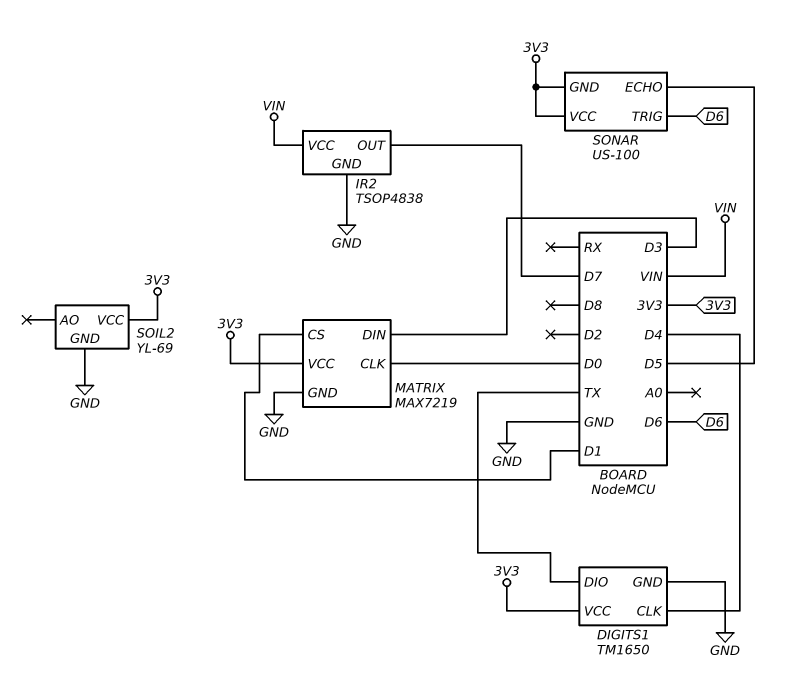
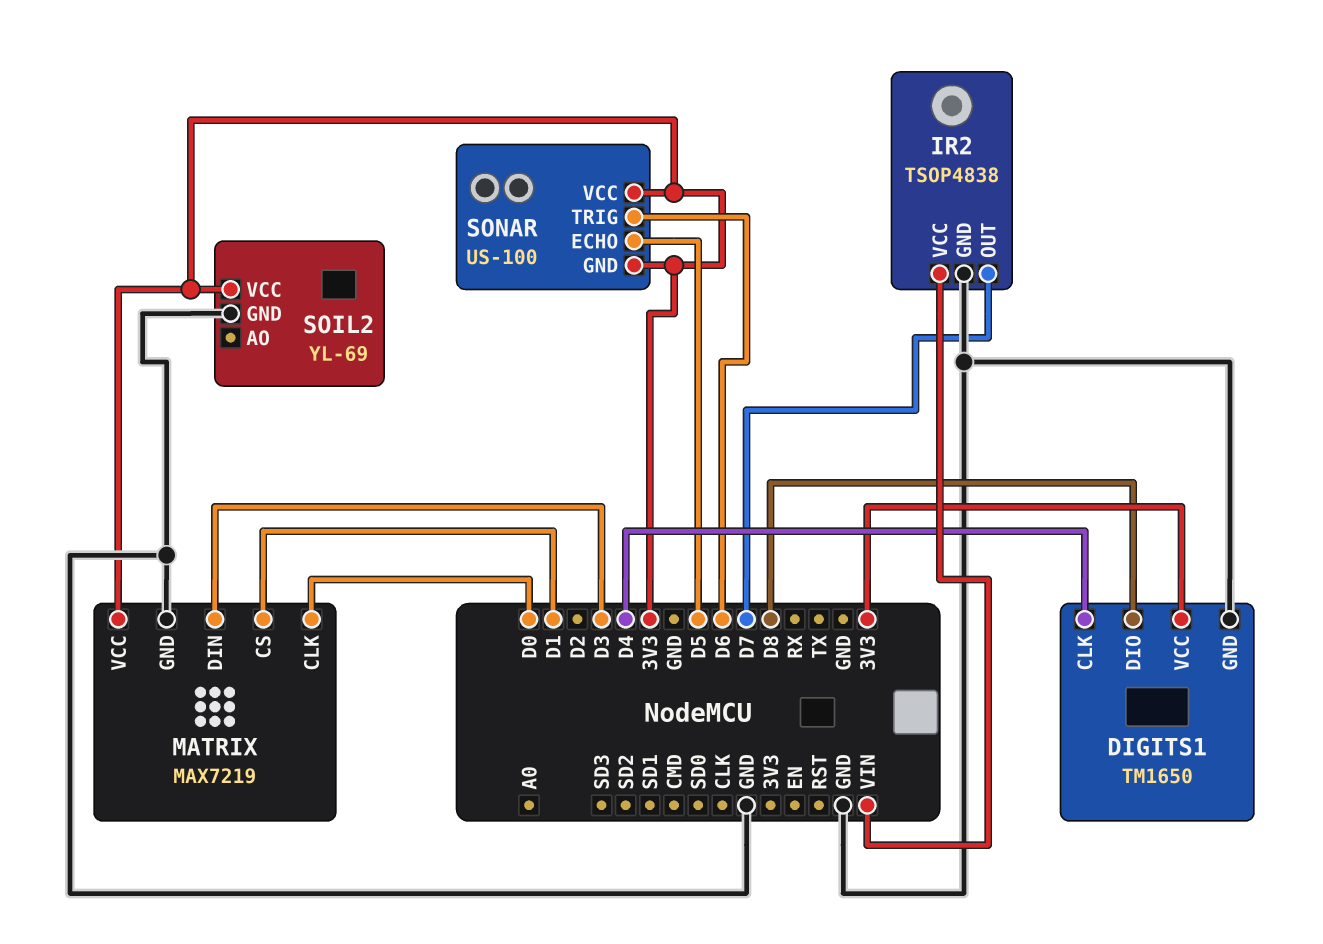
DIGITS1 pin DIO: TX -> D8

